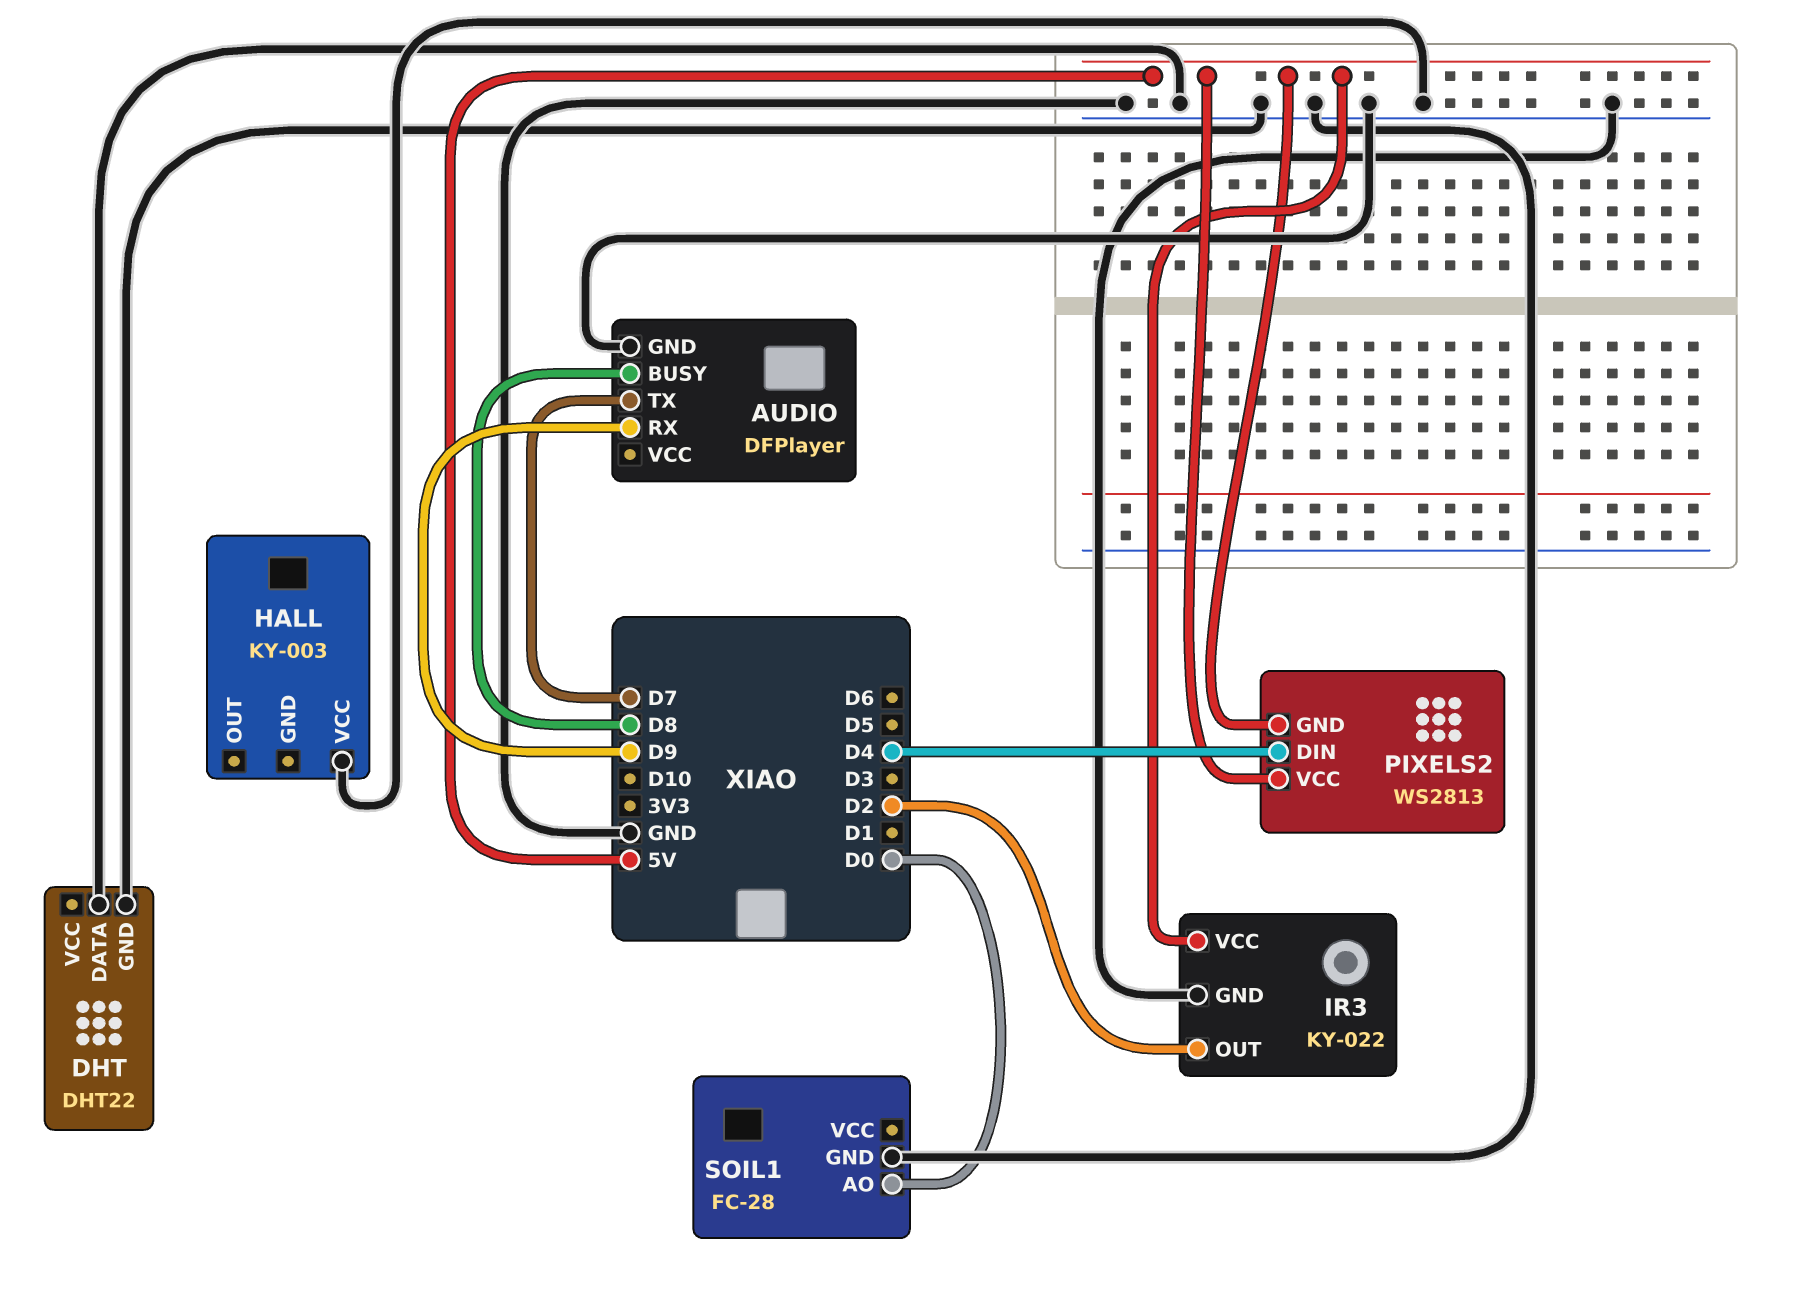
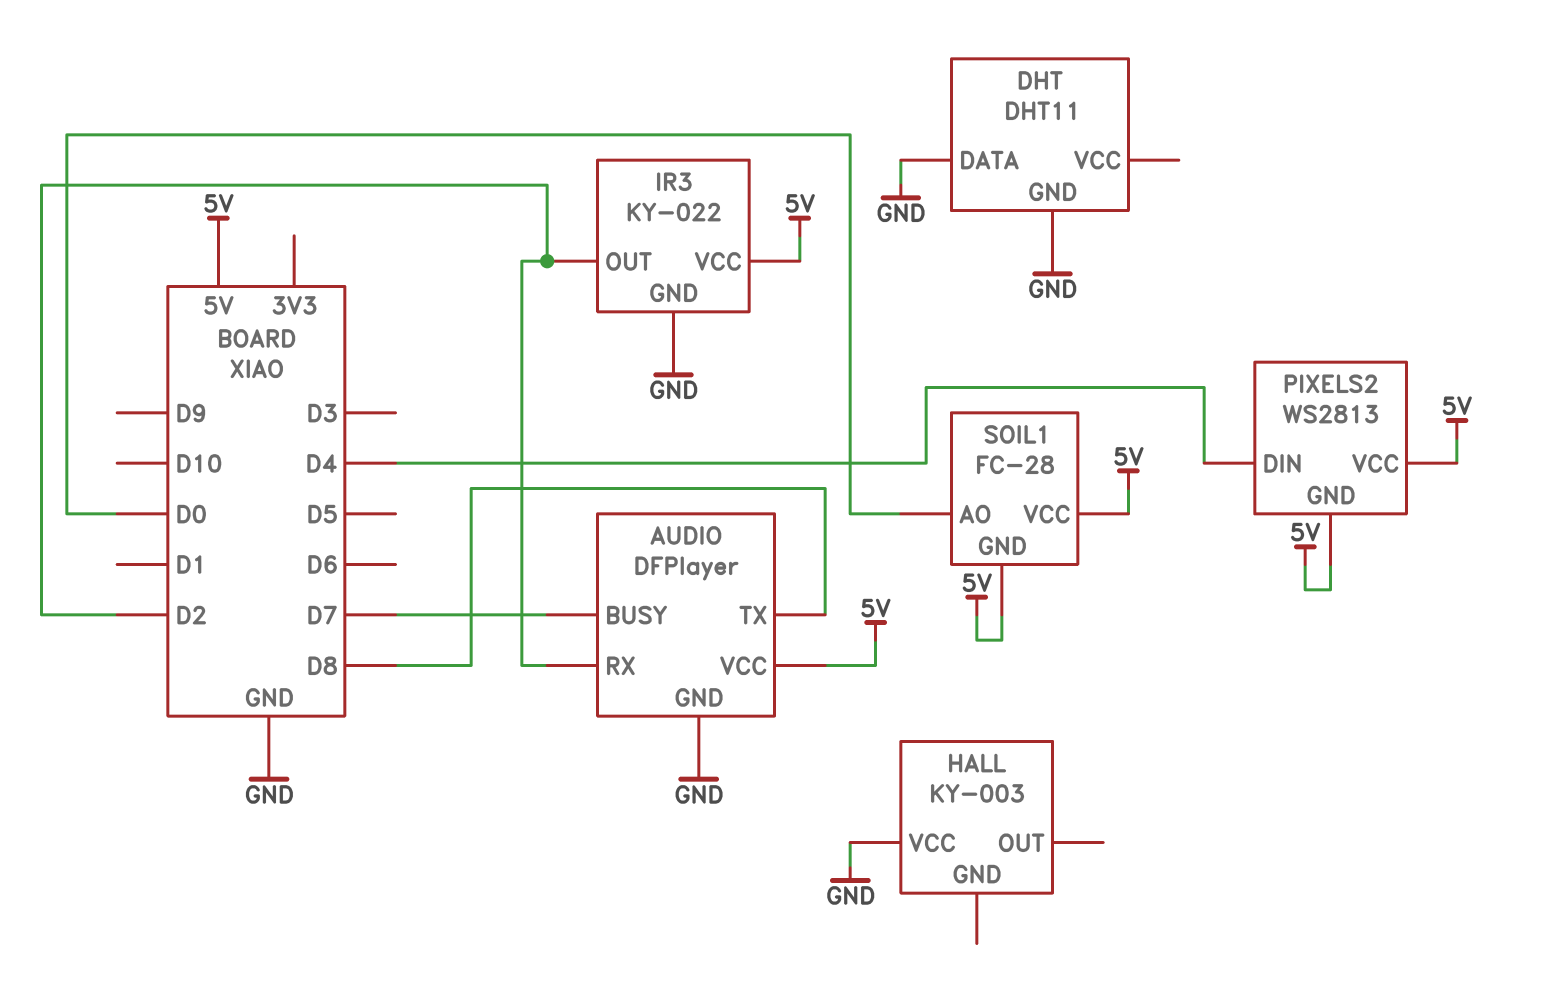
AUDIO pin BUSY: D8 -> D7
AUDIO pin RX: D9 -> D2
AUDIO pin TX: D7 -> D8
AUDIO pin VCC: none -> 5V
DHT: DHT22 -> DHT11
SOIL1 pin GND: GND -> 5V
SOIL1 pin VCC: none -> 5V

